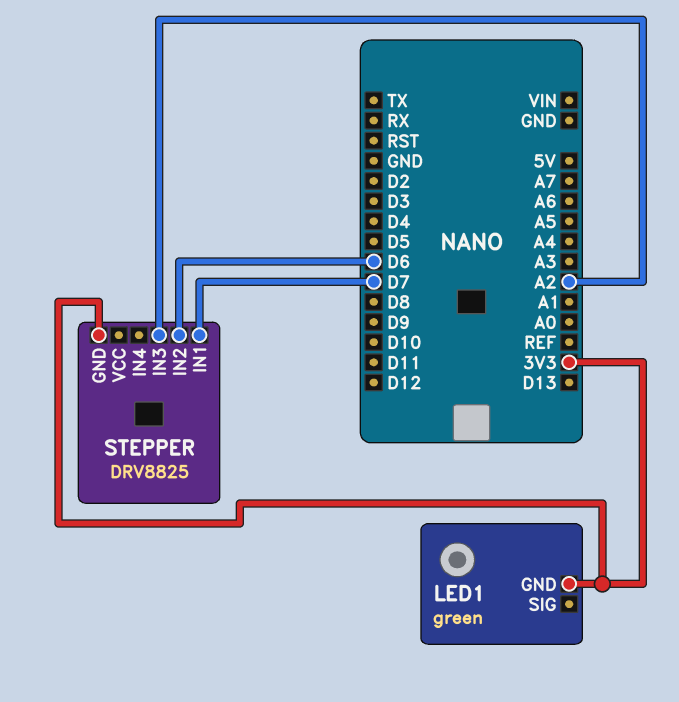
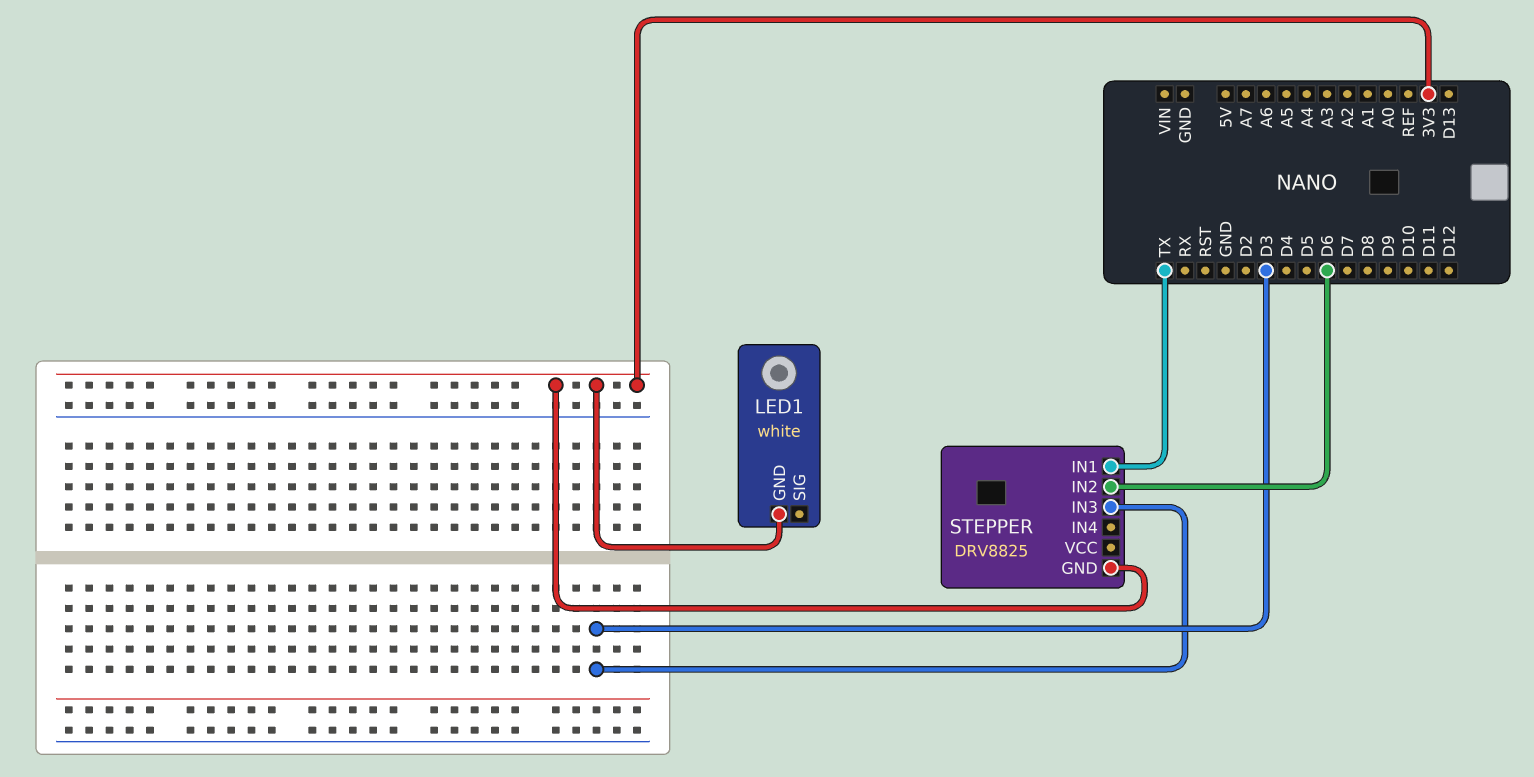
LED1: green -> white
STEPPER pin IN1: D7 -> TX
STEPPER pin IN3: A2 -> D3

